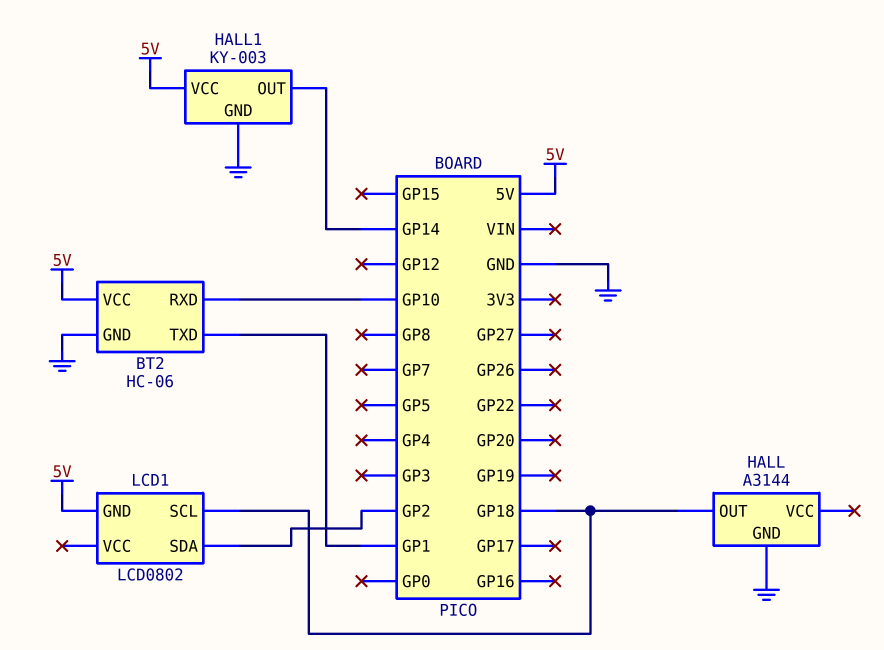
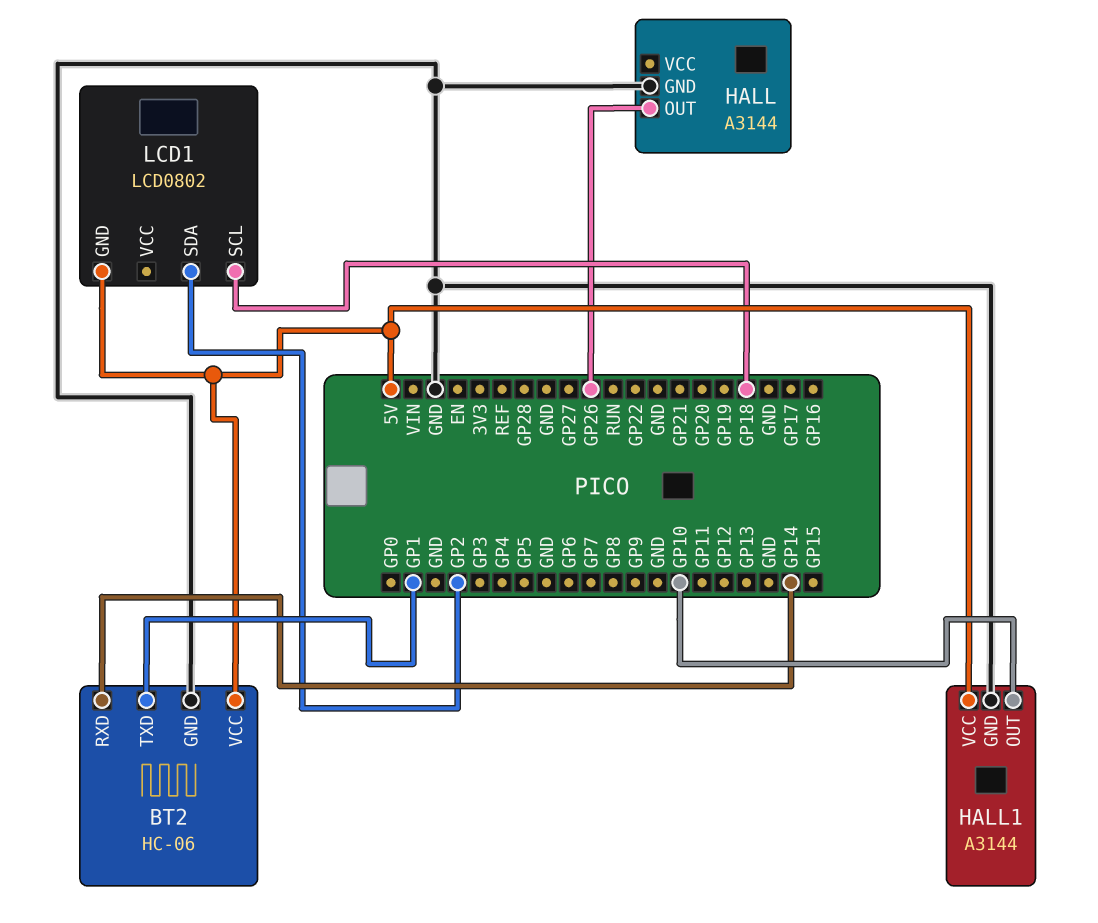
BT2 pin RXD: GP10 -> GP14
HALL pin OUT: GP18 -> GP26
HALL1: KY-003 -> A3144
HALL1 pin OUT: GP14 -> GP10

